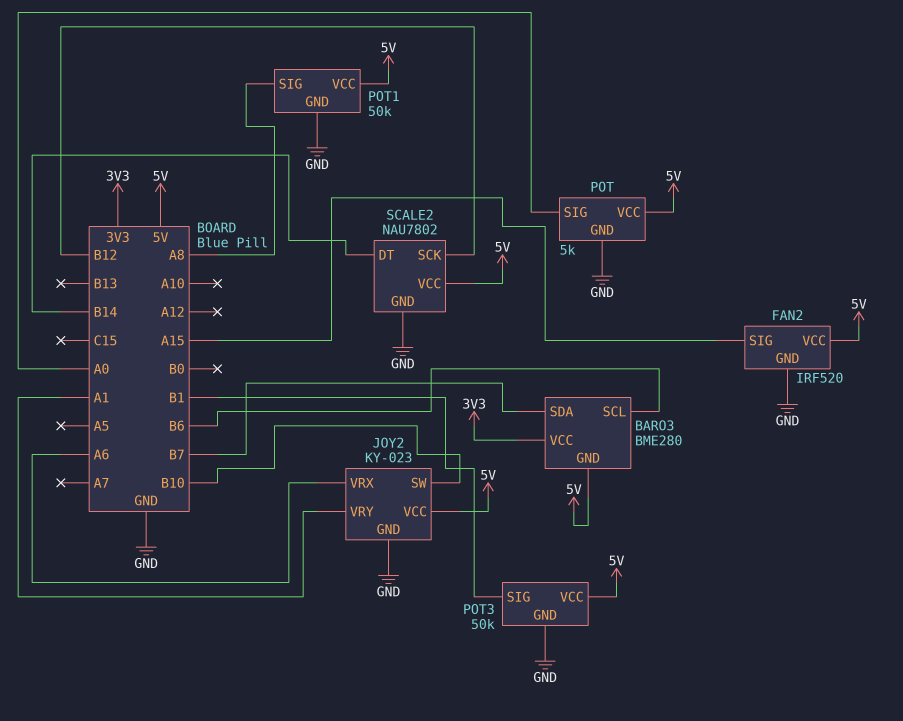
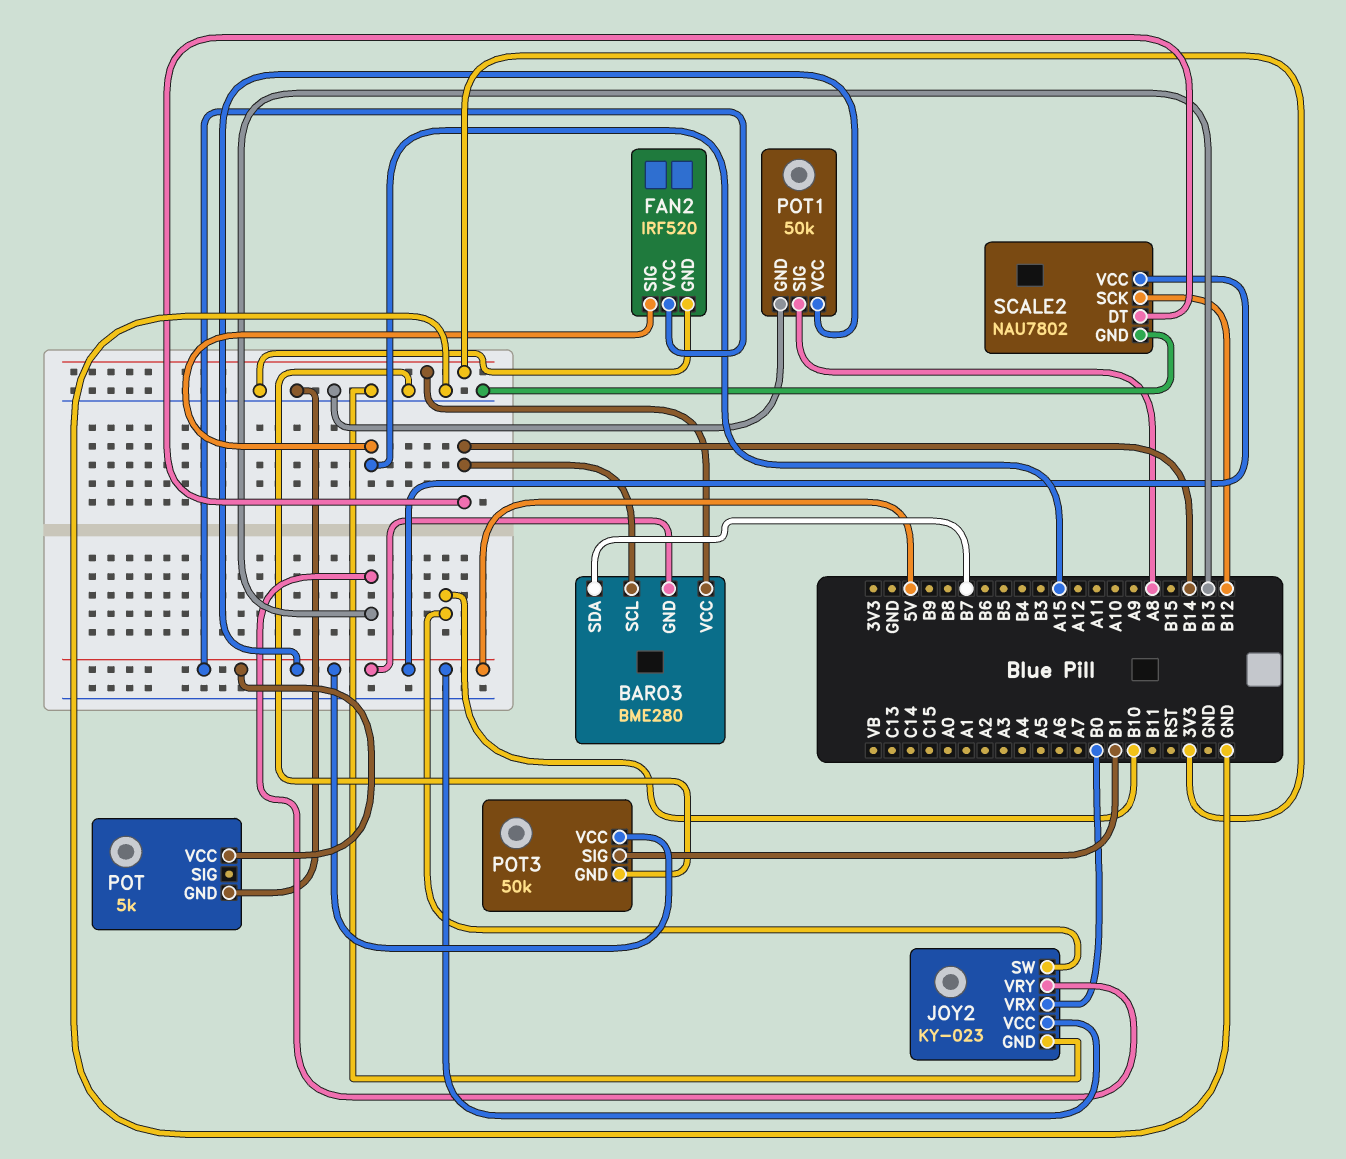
BARO3 pin SCL: B6 -> B14
JOY2 pin VRX: A6 -> B0
JOY2 pin VRY: A1 -> B13
POT pin SIG: A0 -> none

